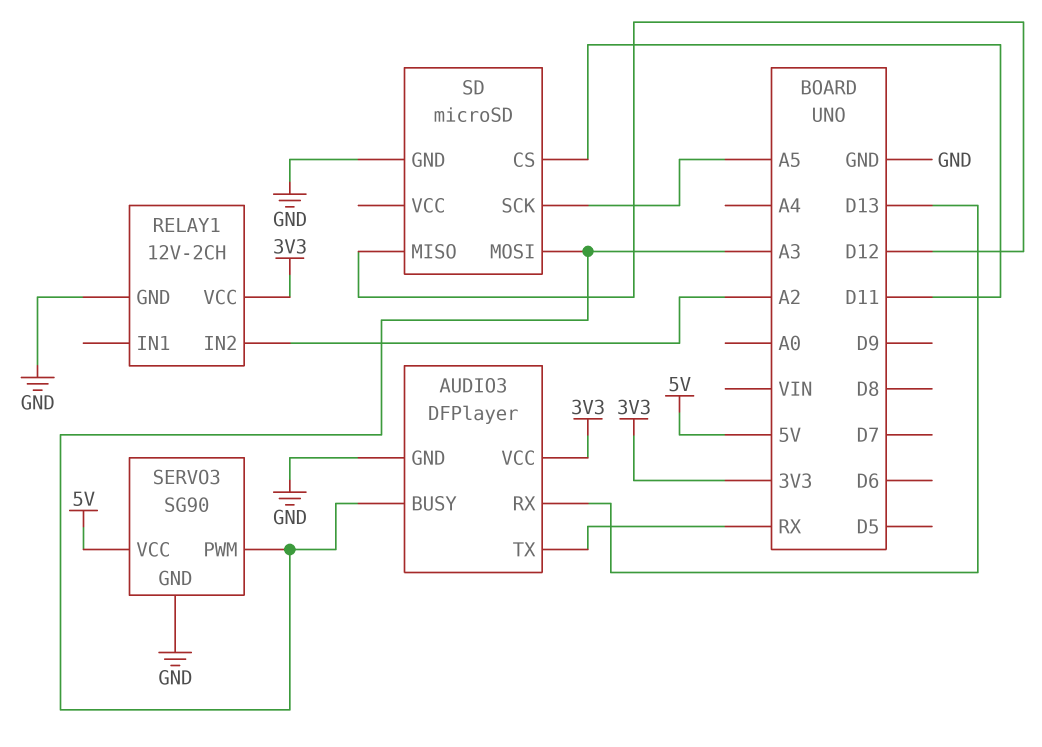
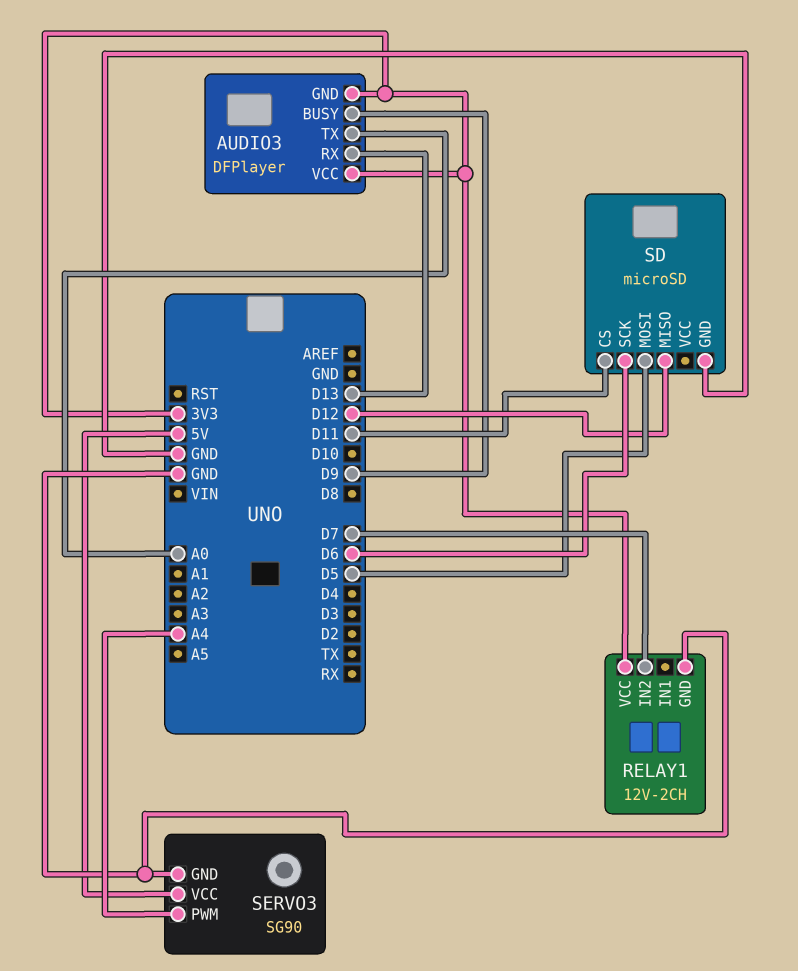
AUDIO3 pin BUSY: A3 -> D9
AUDIO3 pin GND: GND -> 3V3
AUDIO3 pin TX: RX -> A0
RELAY1 pin IN2: A2 -> D7
SD pin MOSI: A3 -> D5
SD pin SCK: A5 -> D6
SERVO3 pin PWM: A3 -> A4

